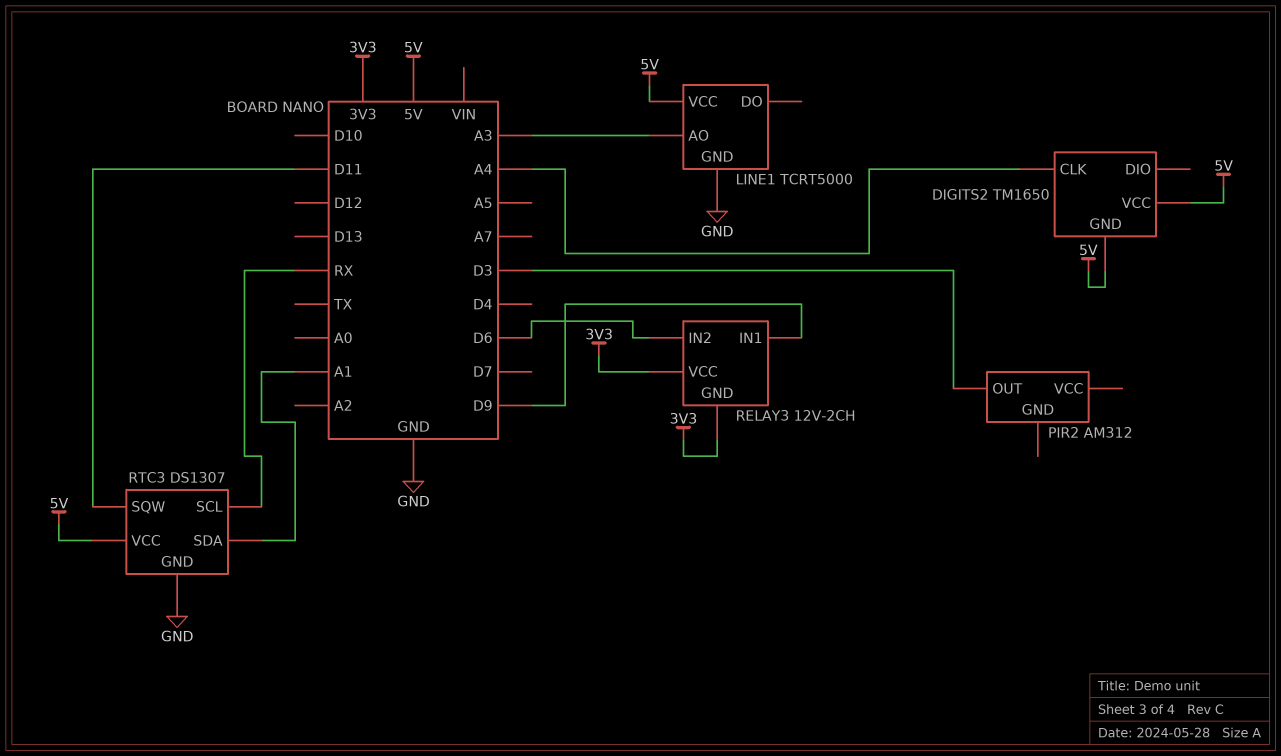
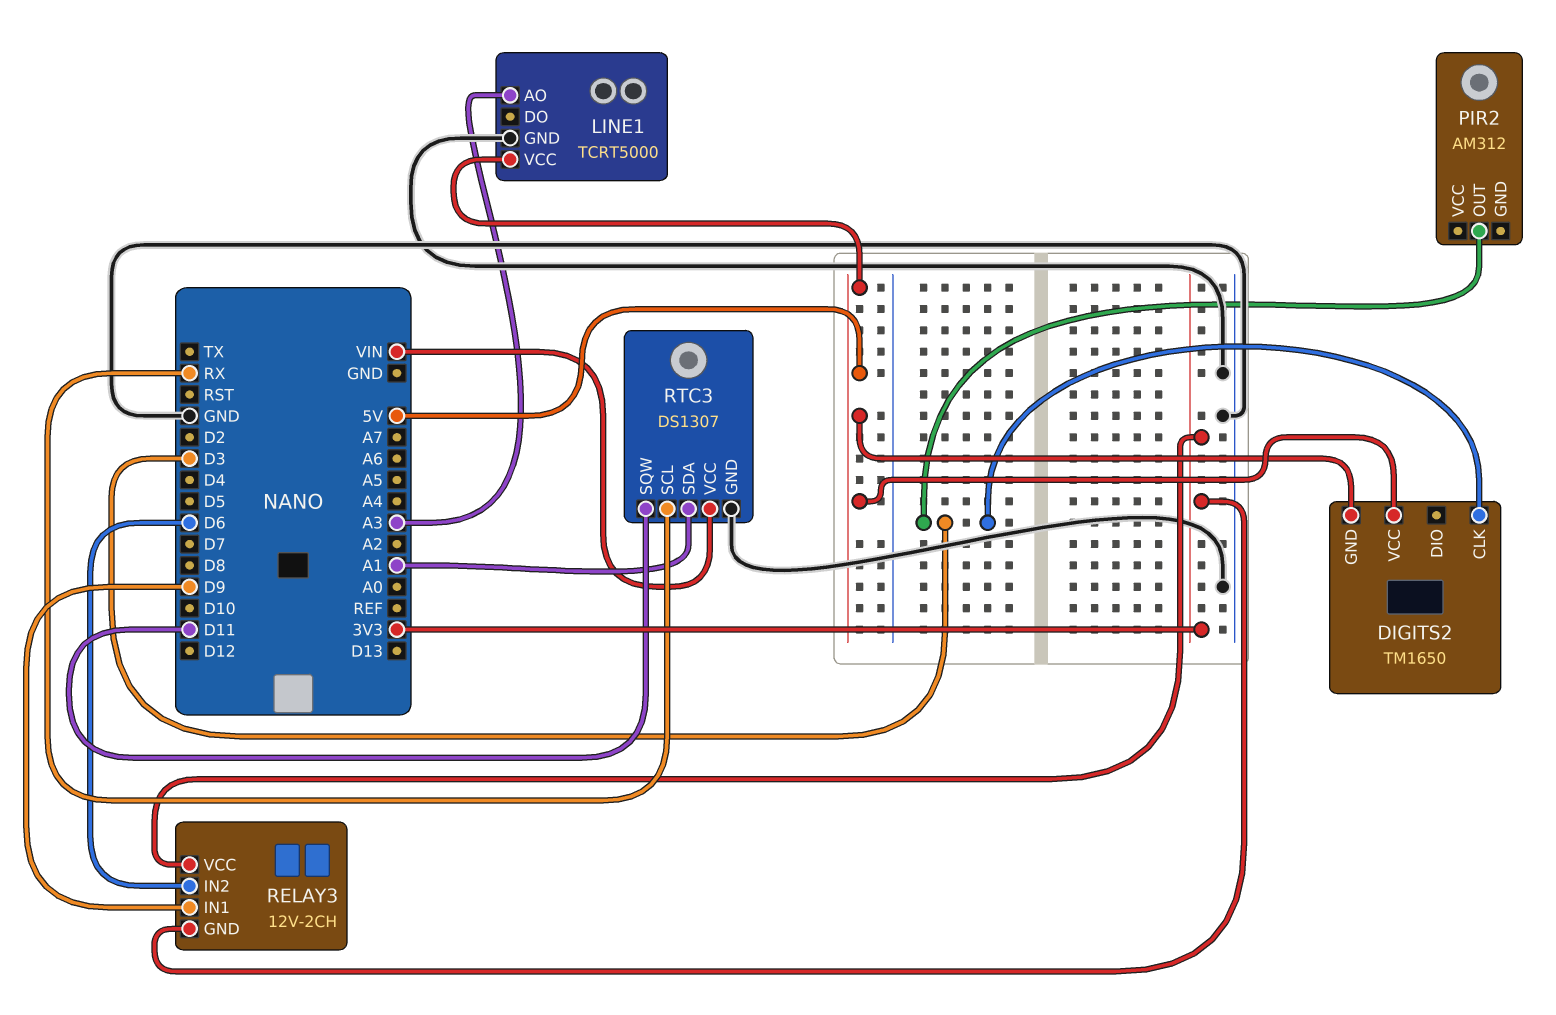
DIGITS2 pin CLK: A4 -> D3
RTC3 pin VCC: 5V -> VIN

